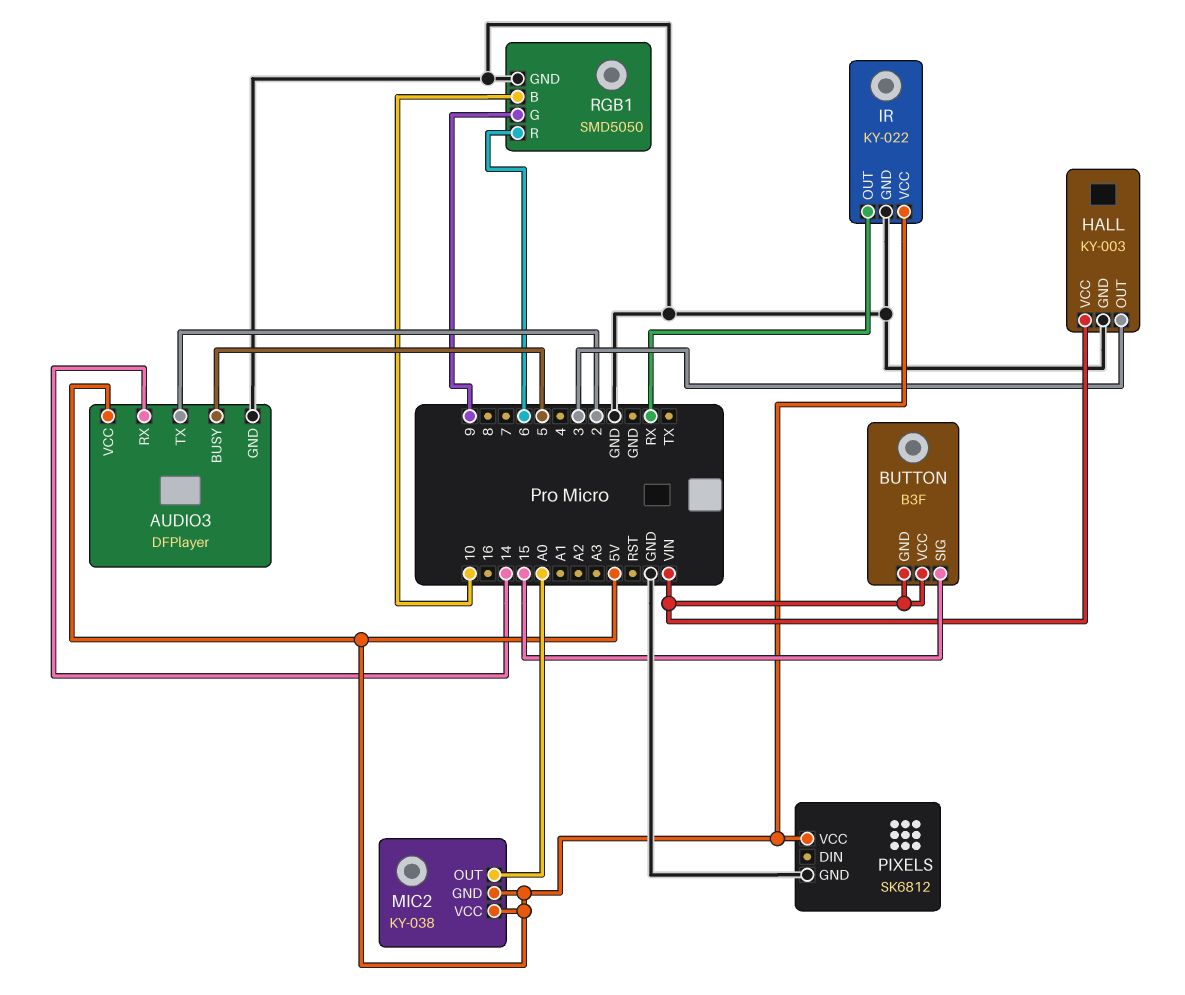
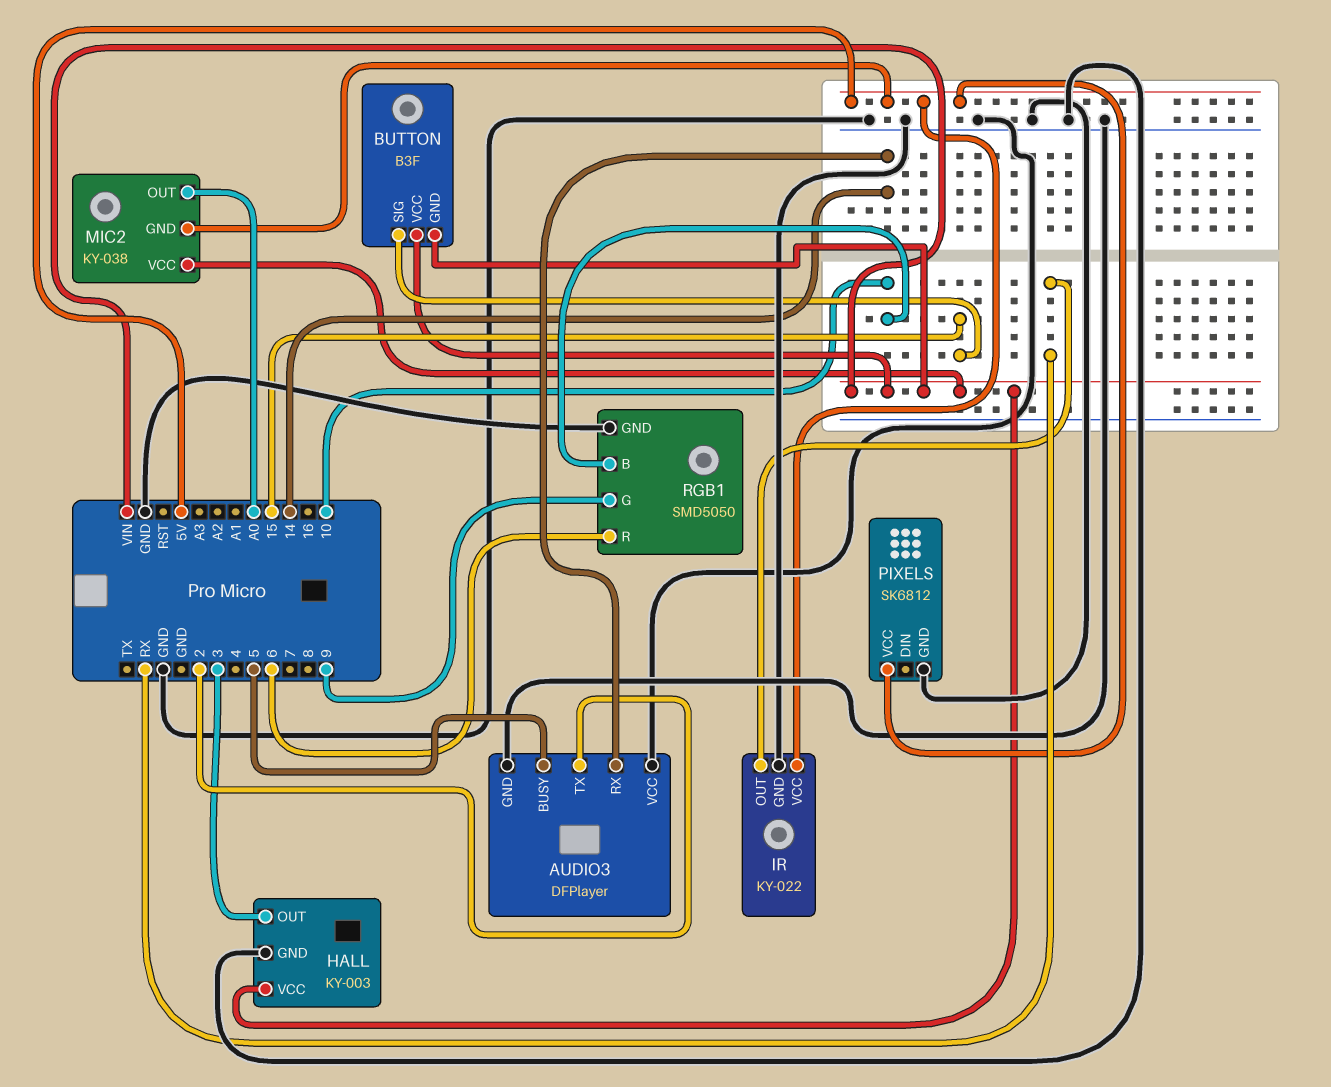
AUDIO3 pin VCC: 5V -> GND
MIC2 pin VCC: 5V -> VIN

